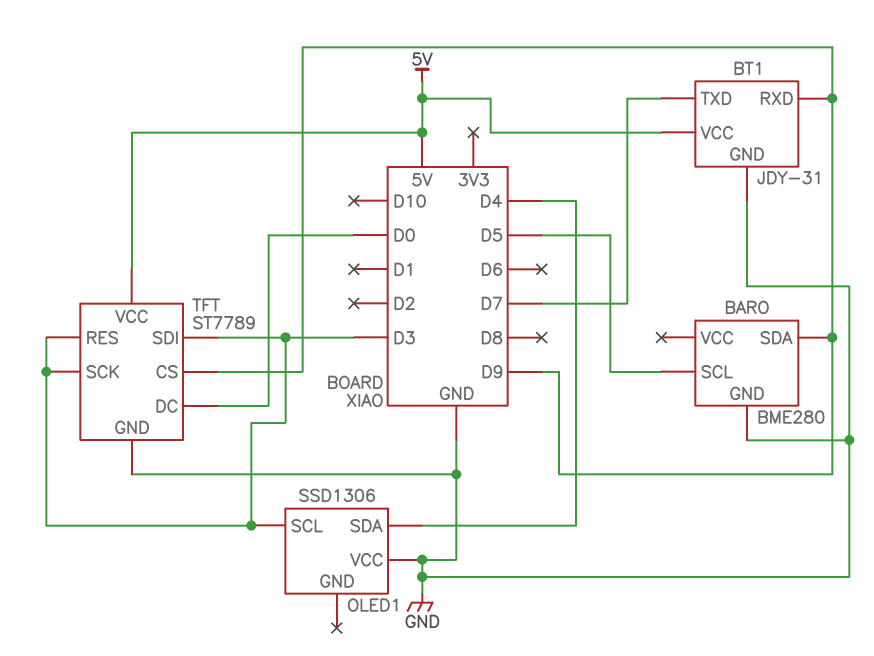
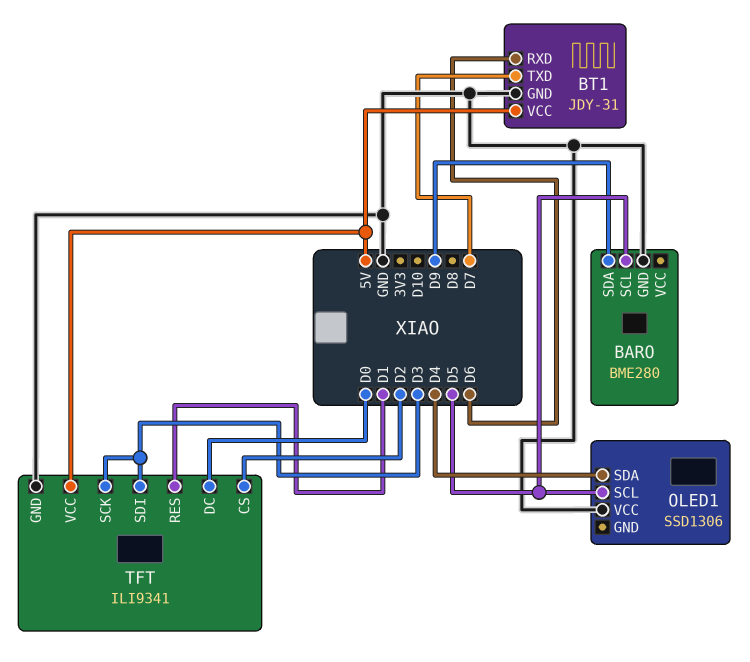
BT1 pin RXD: D9 -> D6
OLED1 pin SCL: D3 -> D5
TFT: ST7789 -> ILI9341
TFT pin CS: D9 -> D2
TFT pin RES: D3 -> D1

